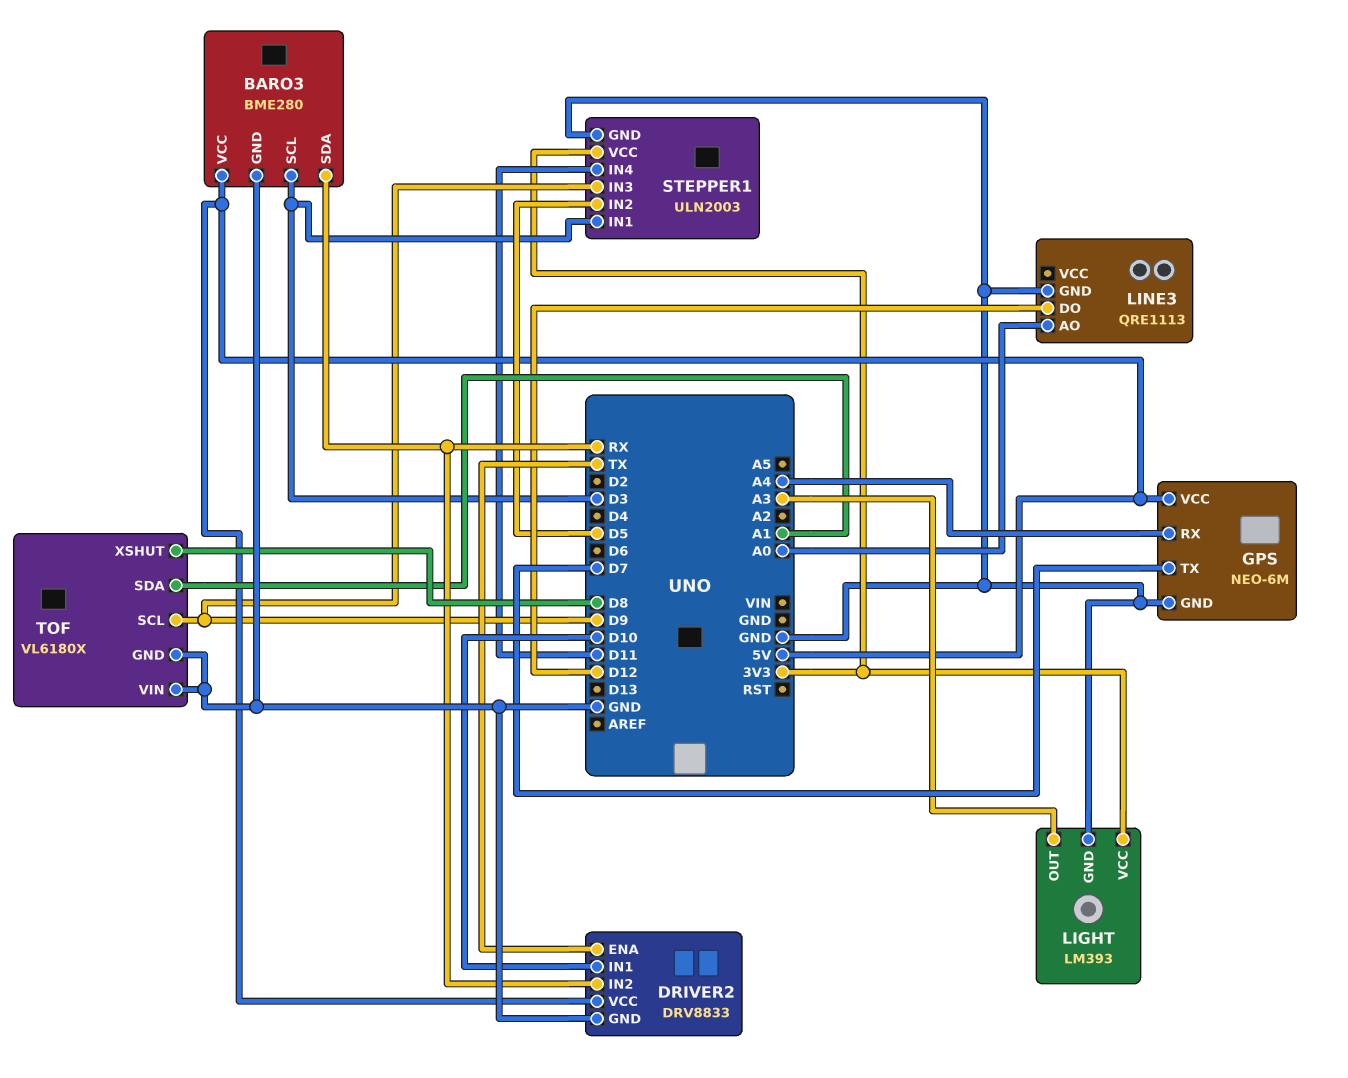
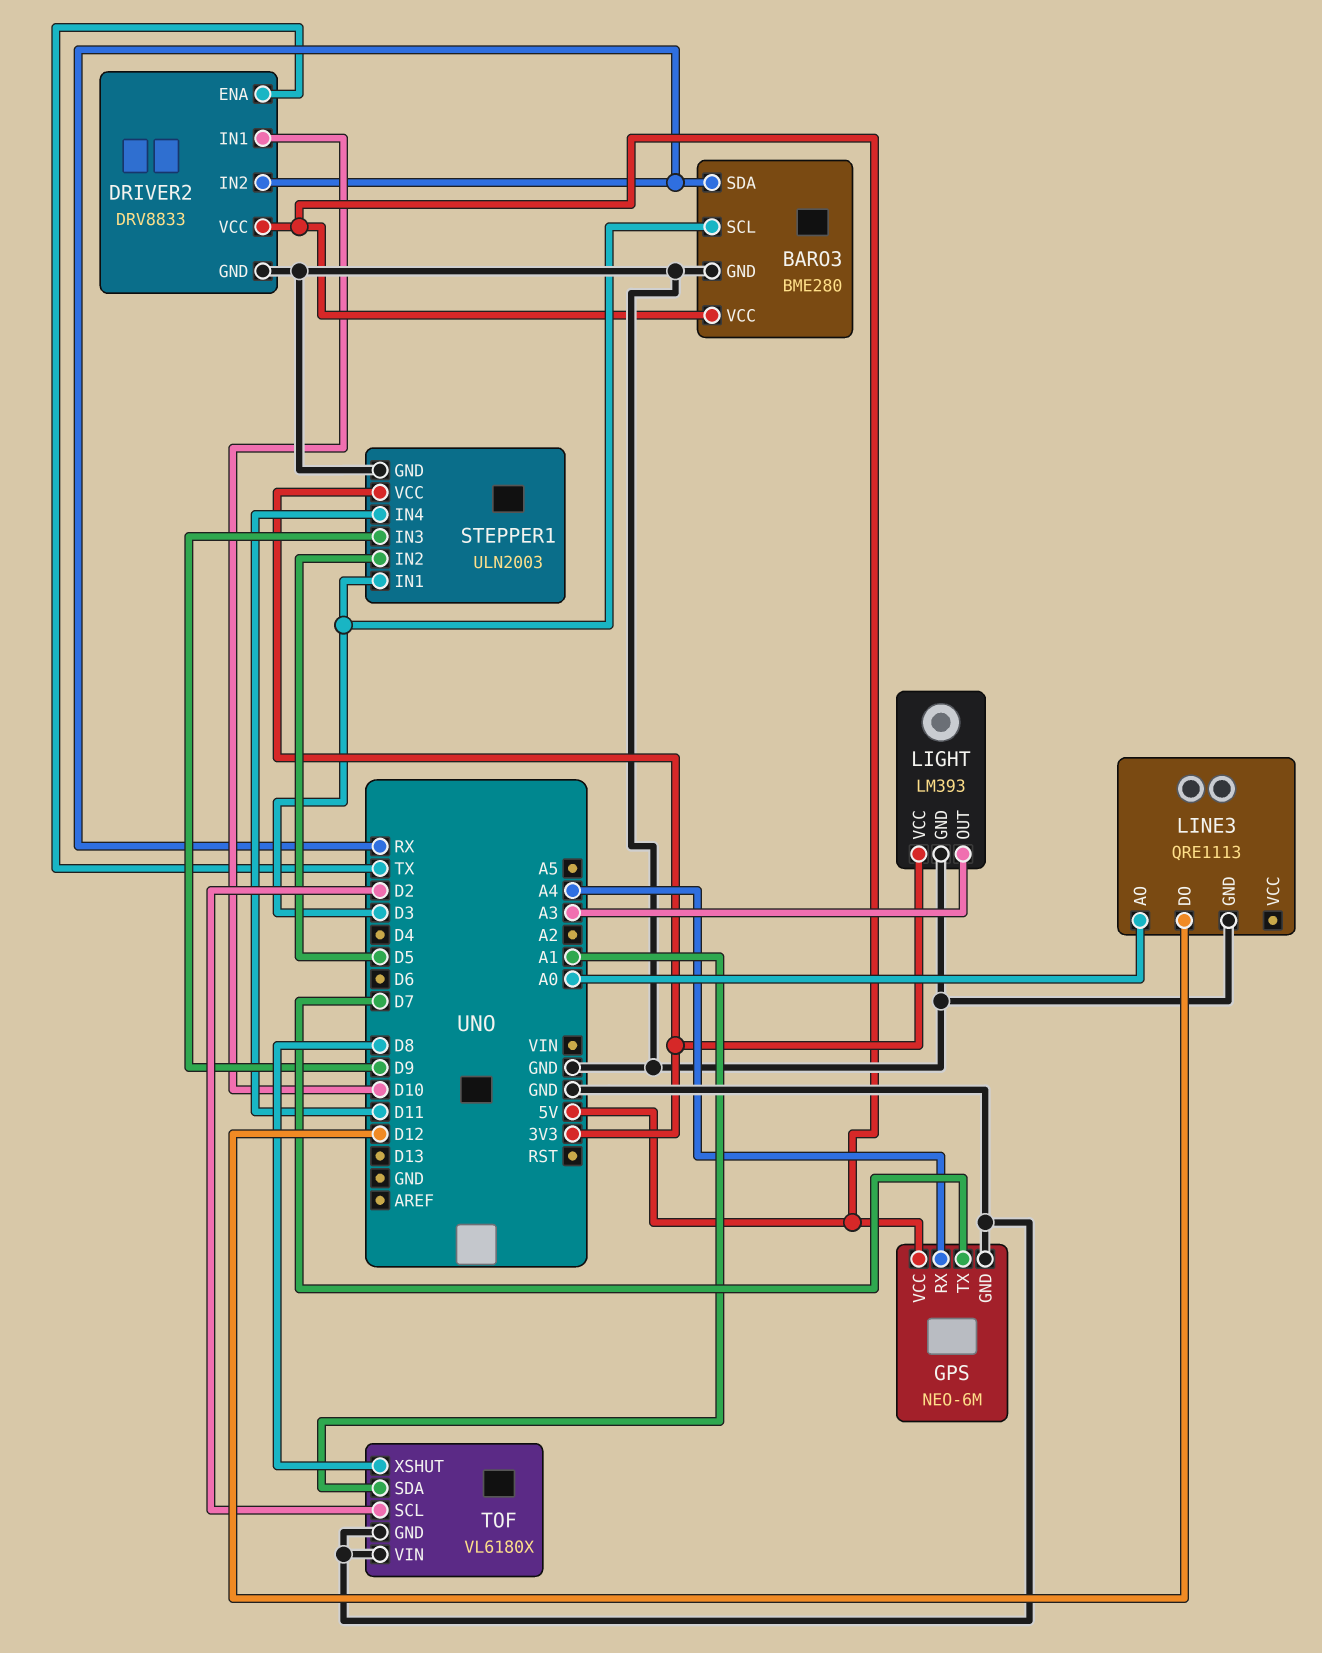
TOF pin SCL: D9 -> D2

